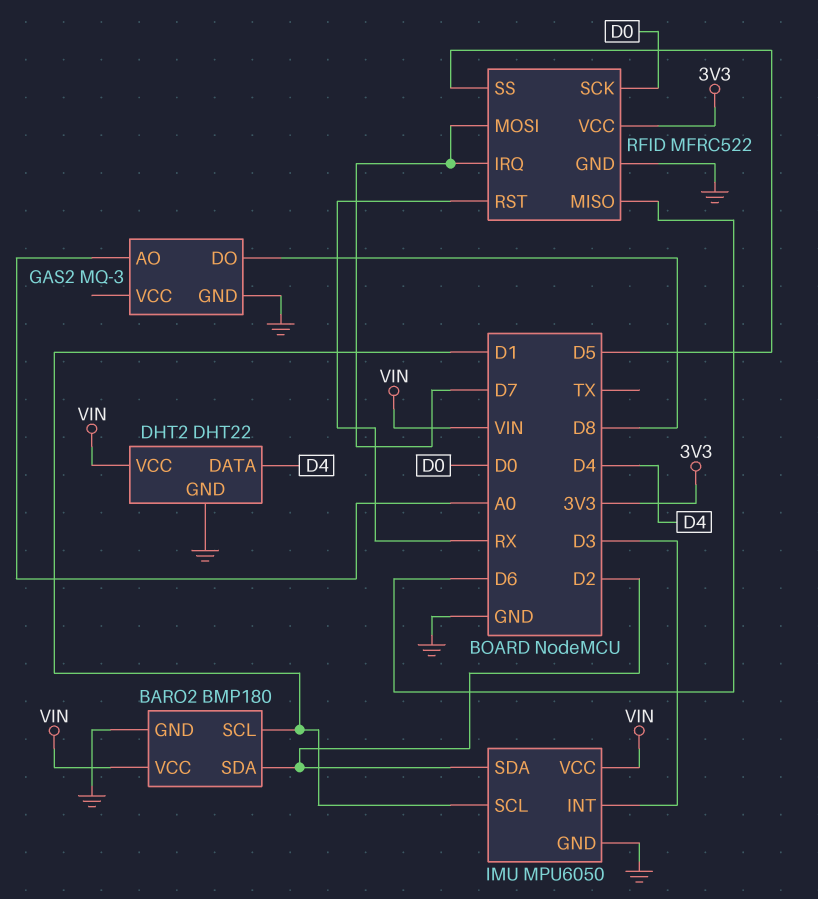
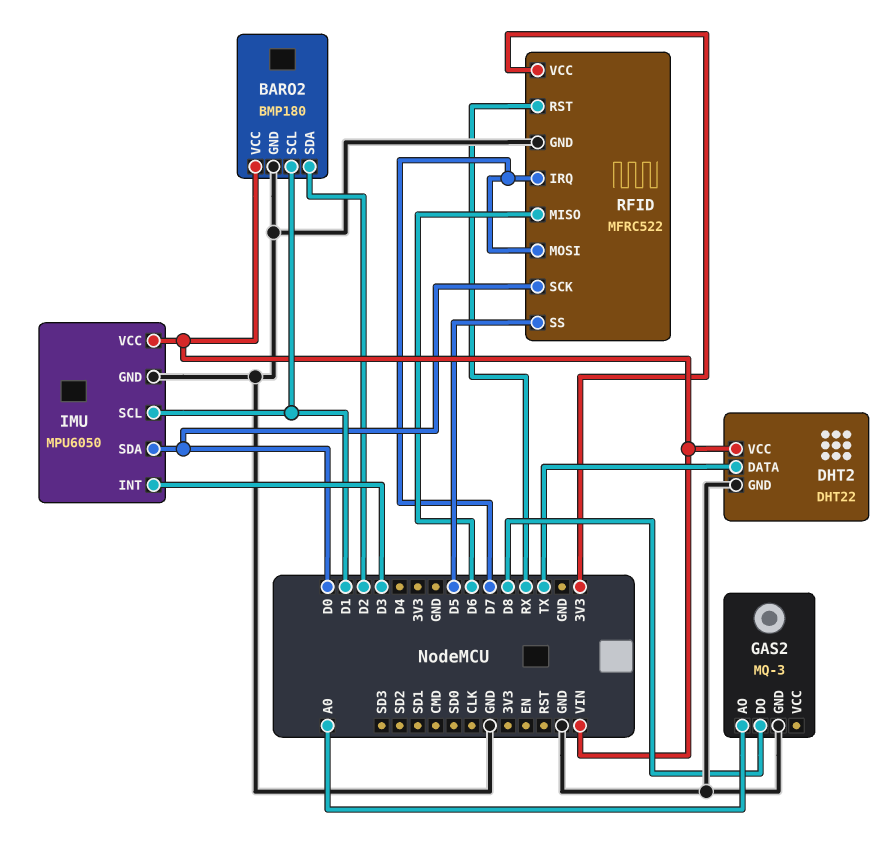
DHT2 pin DATA: D4 -> TX
IMU pin SDA: D2 -> D0

